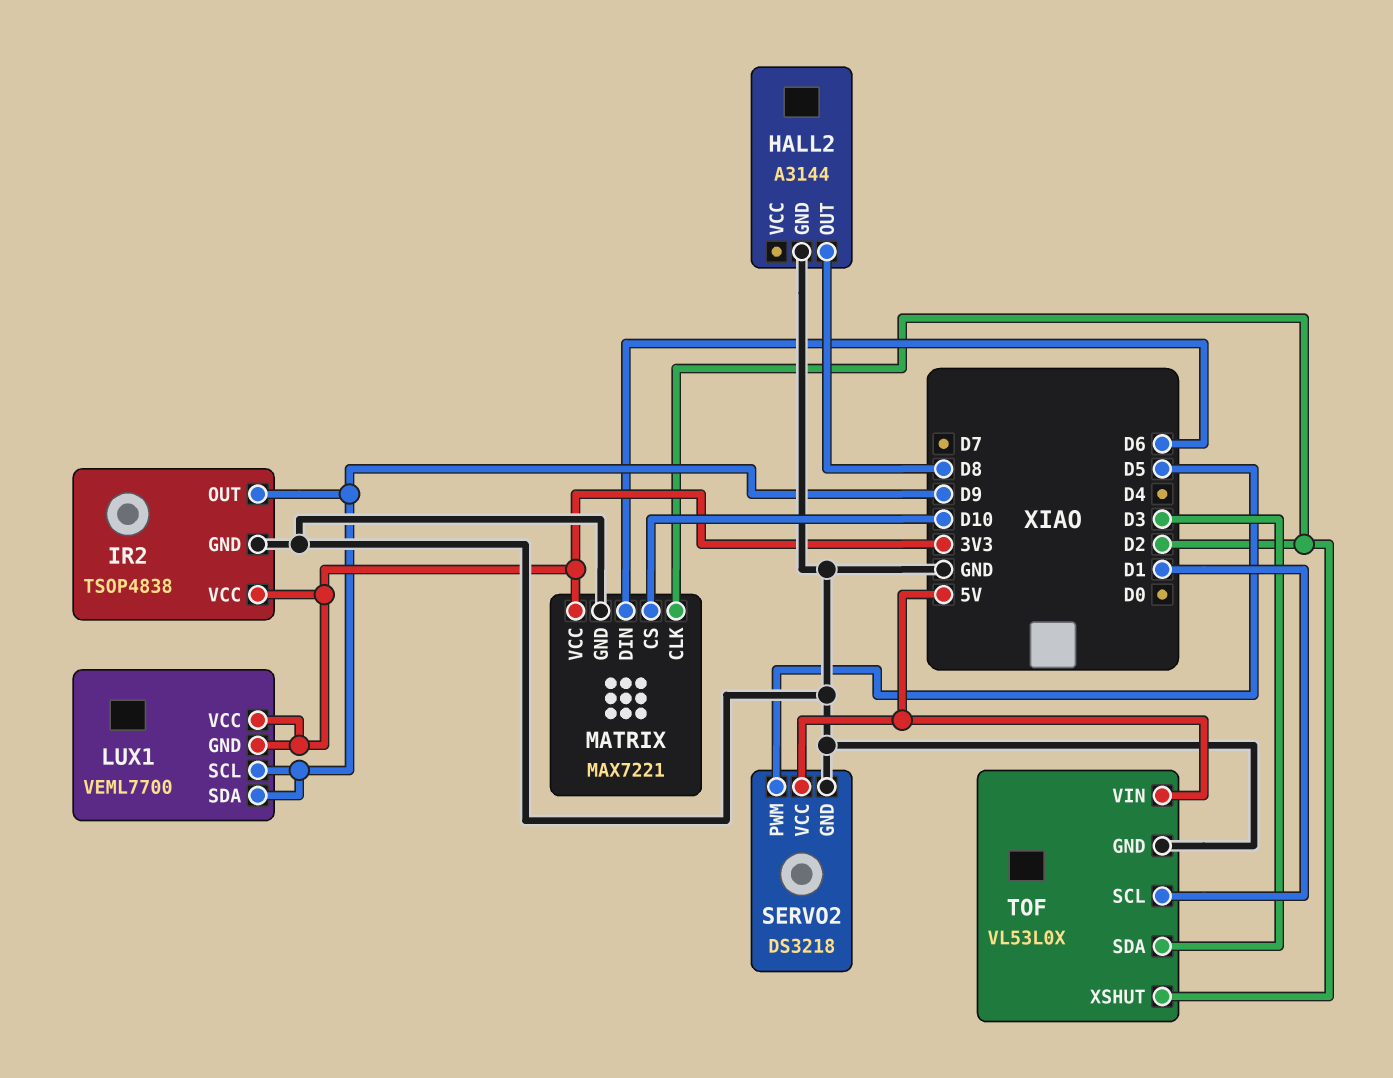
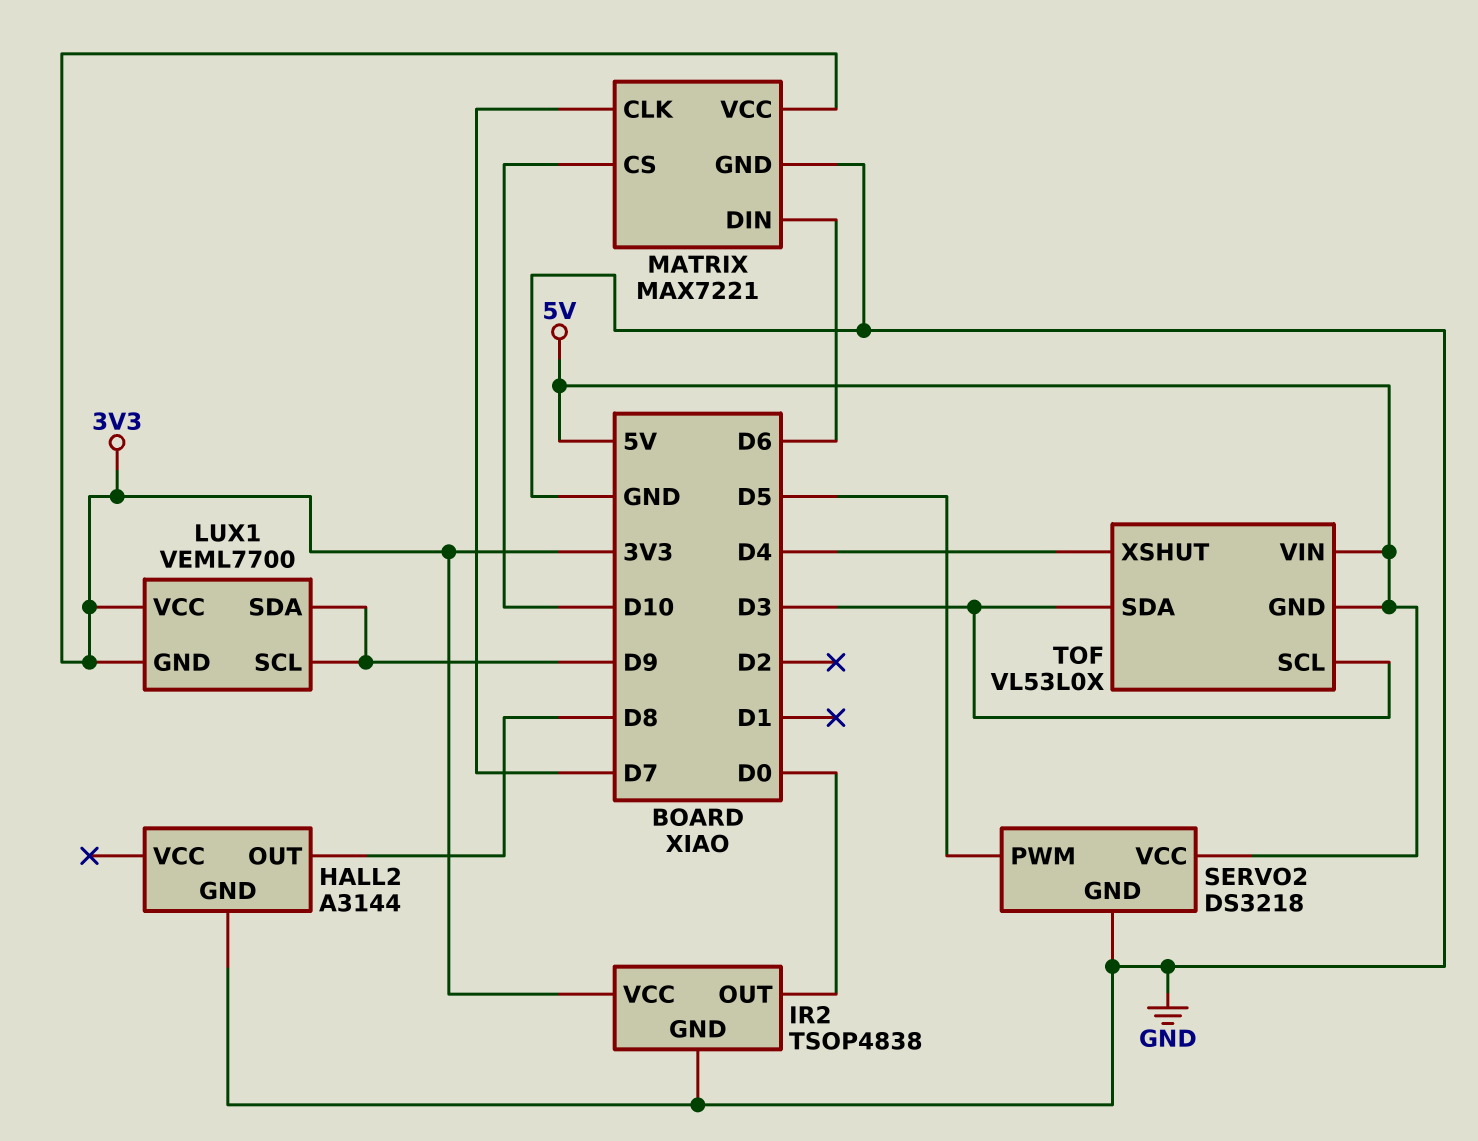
IR2 pin OUT: D9 -> D0
MATRIX pin CLK: D2 -> D7
TOF pin GND: GND -> 5V
TOF pin SCL: D1 -> D3
TOF pin XSHUT: D2 -> D4

